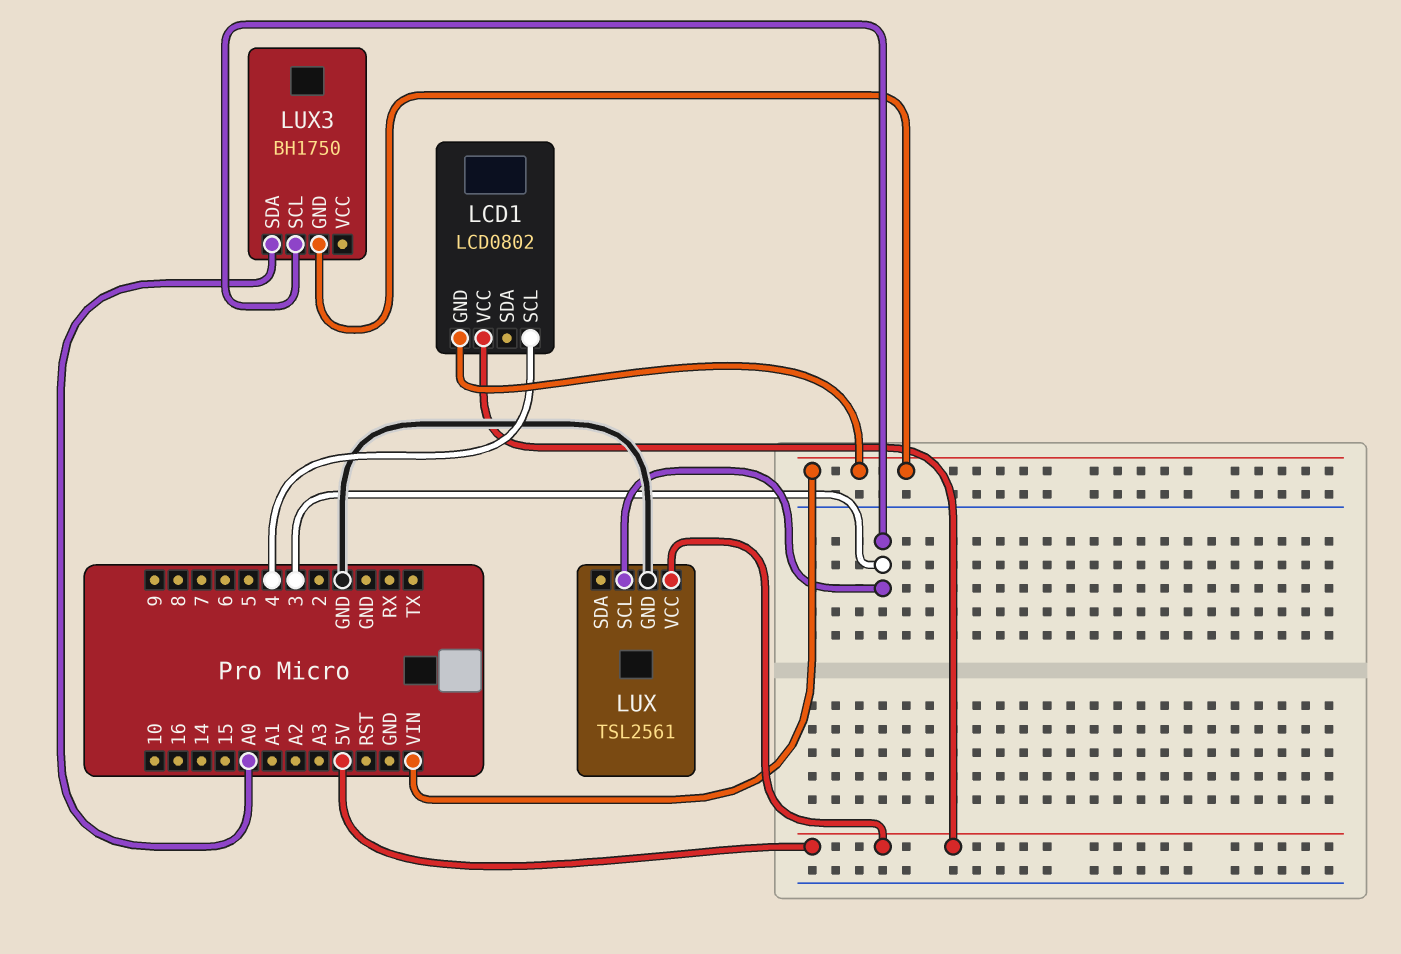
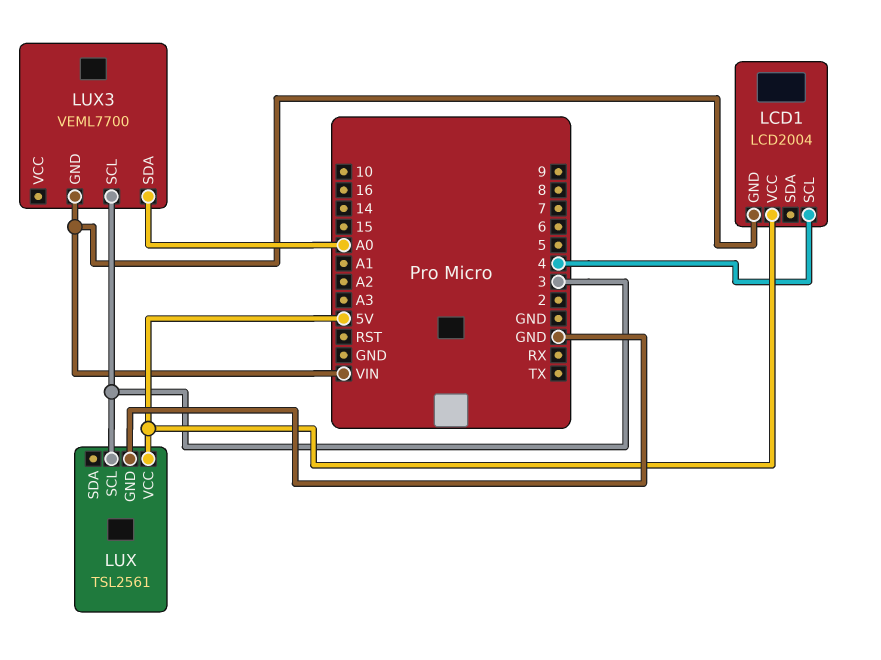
LCD1: LCD0802 -> LCD2004
LUX3: BH1750 -> VEML7700

